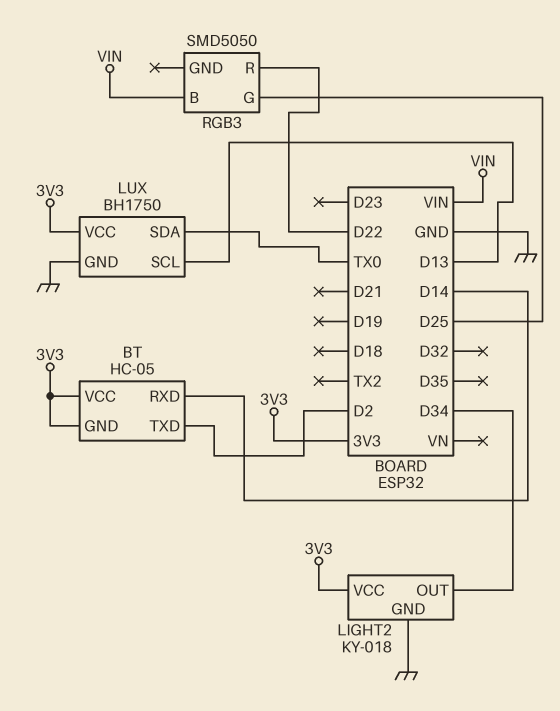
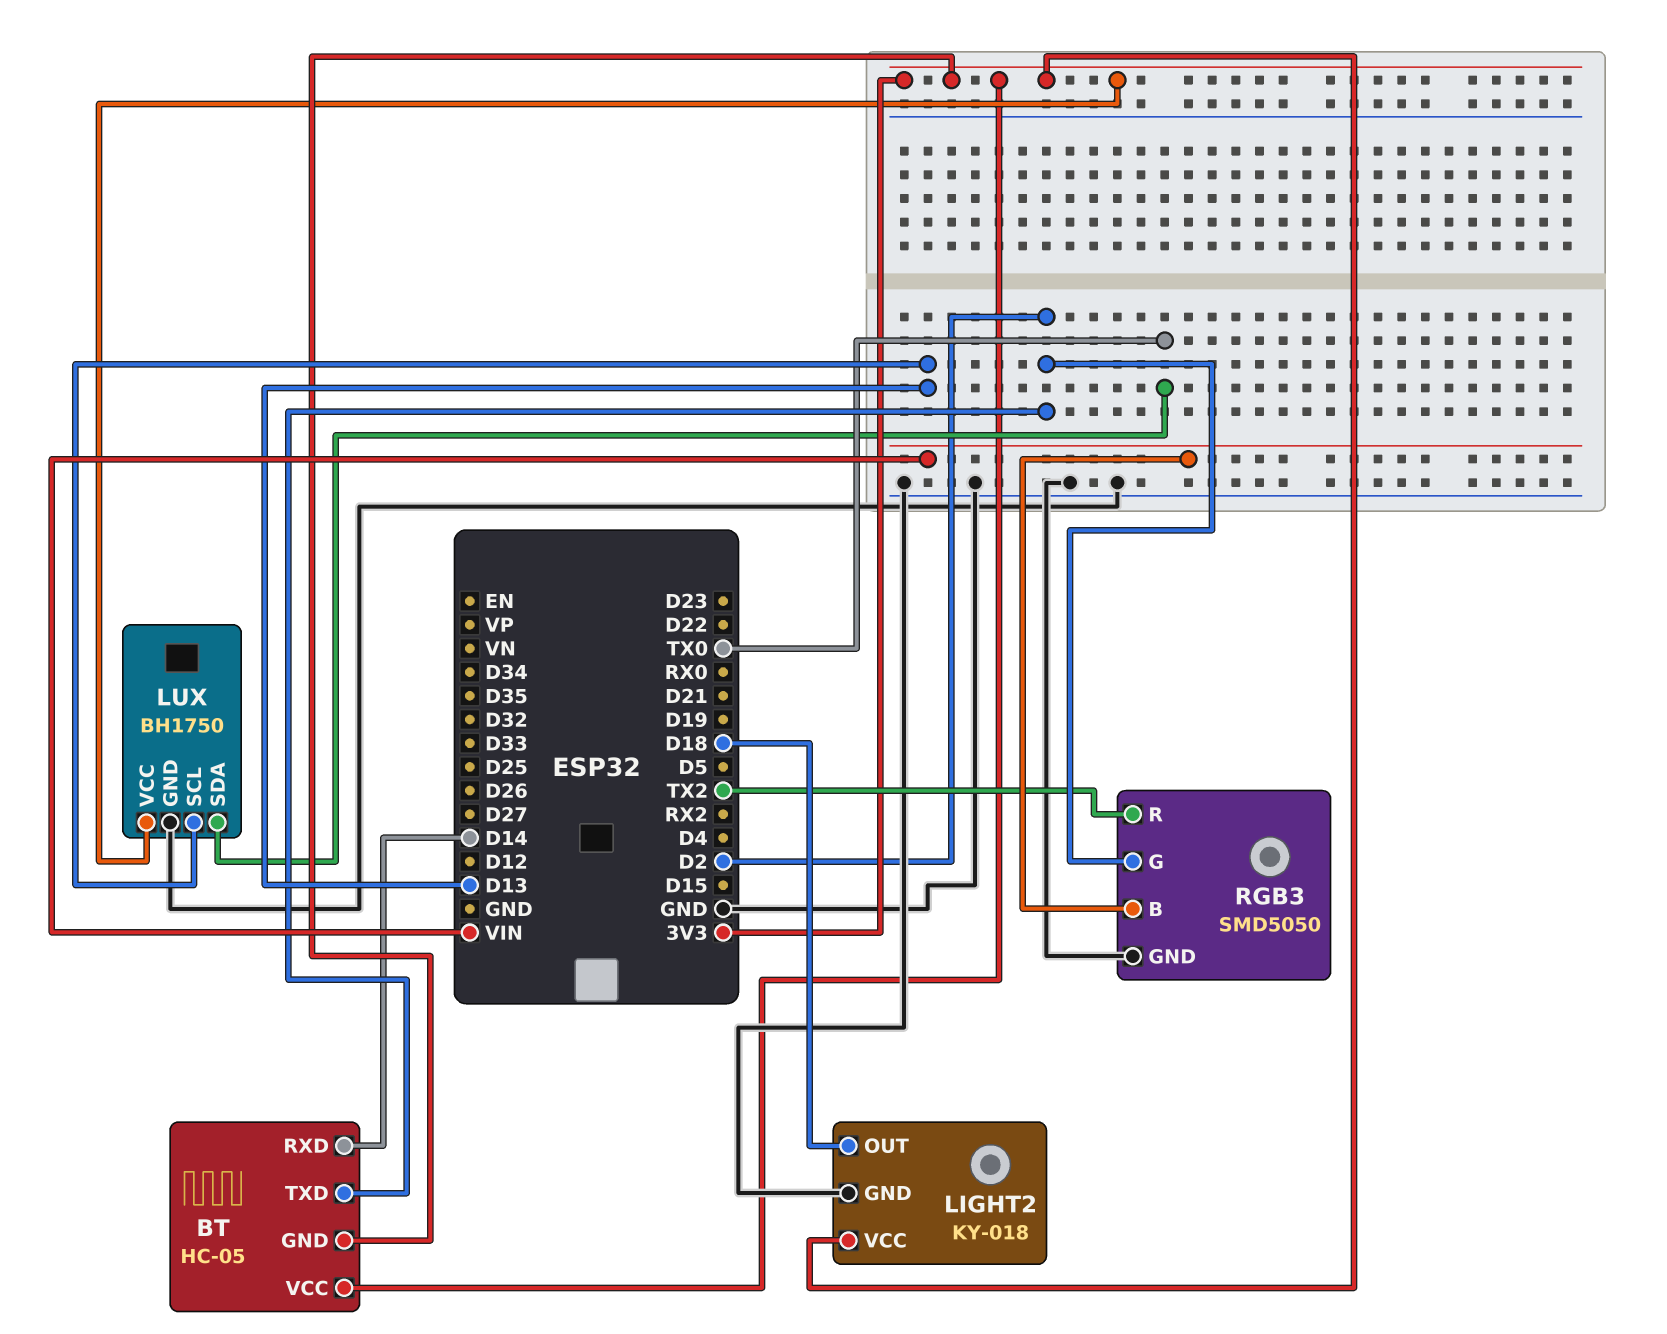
LIGHT2 pin OUT: D34 -> D18
RGB3 pin G: D25 -> D2
RGB3 pin GND: none -> GND
RGB3 pin R: D22 -> TX2

